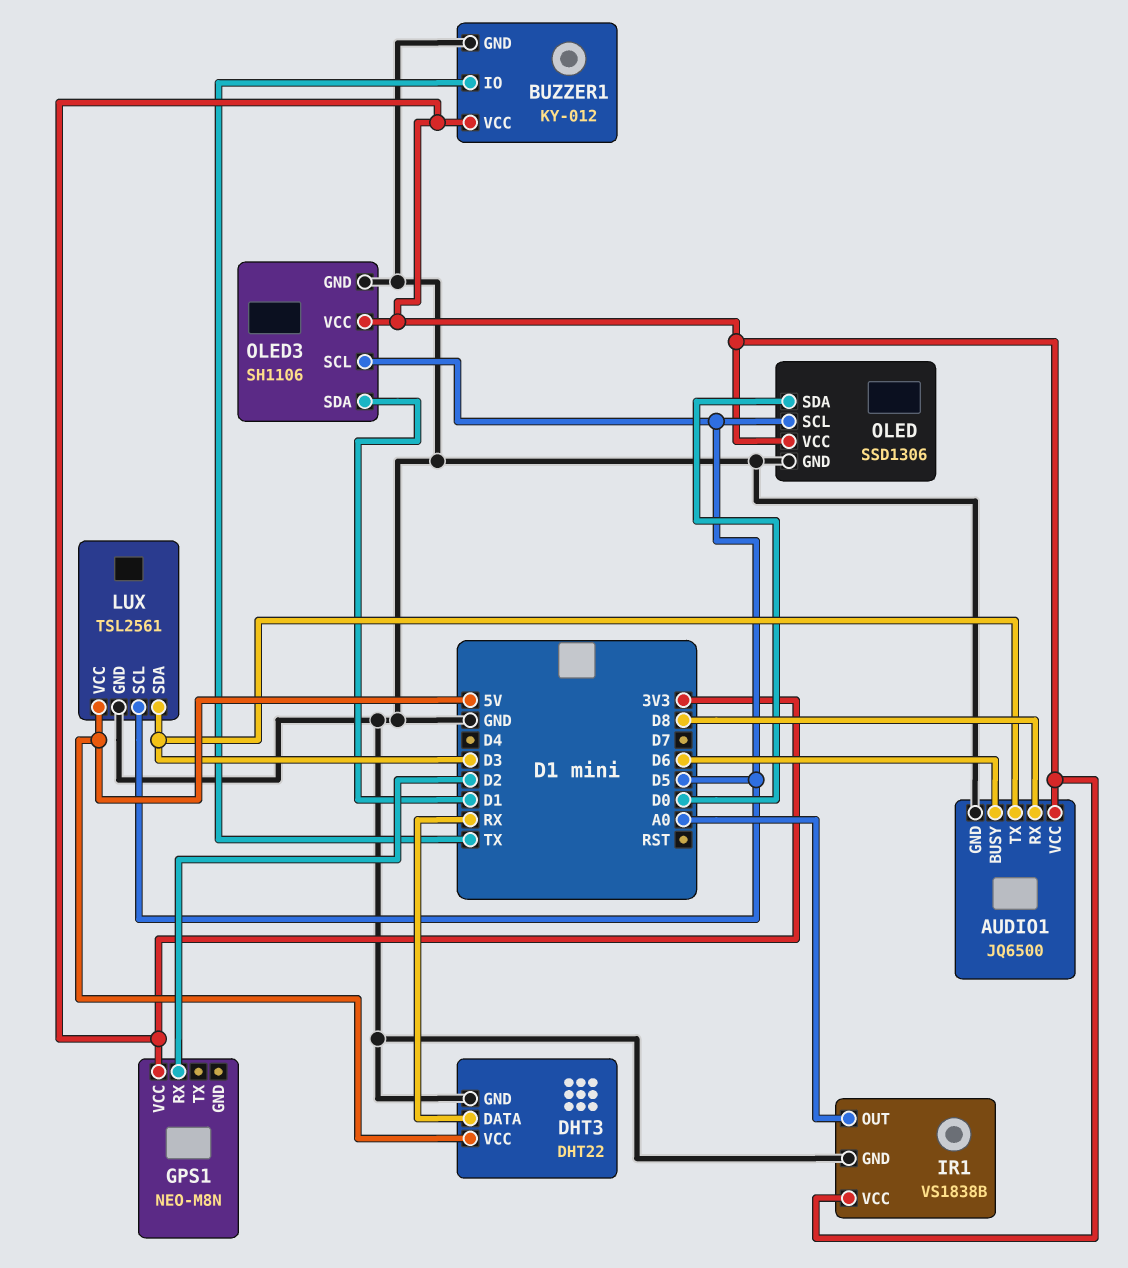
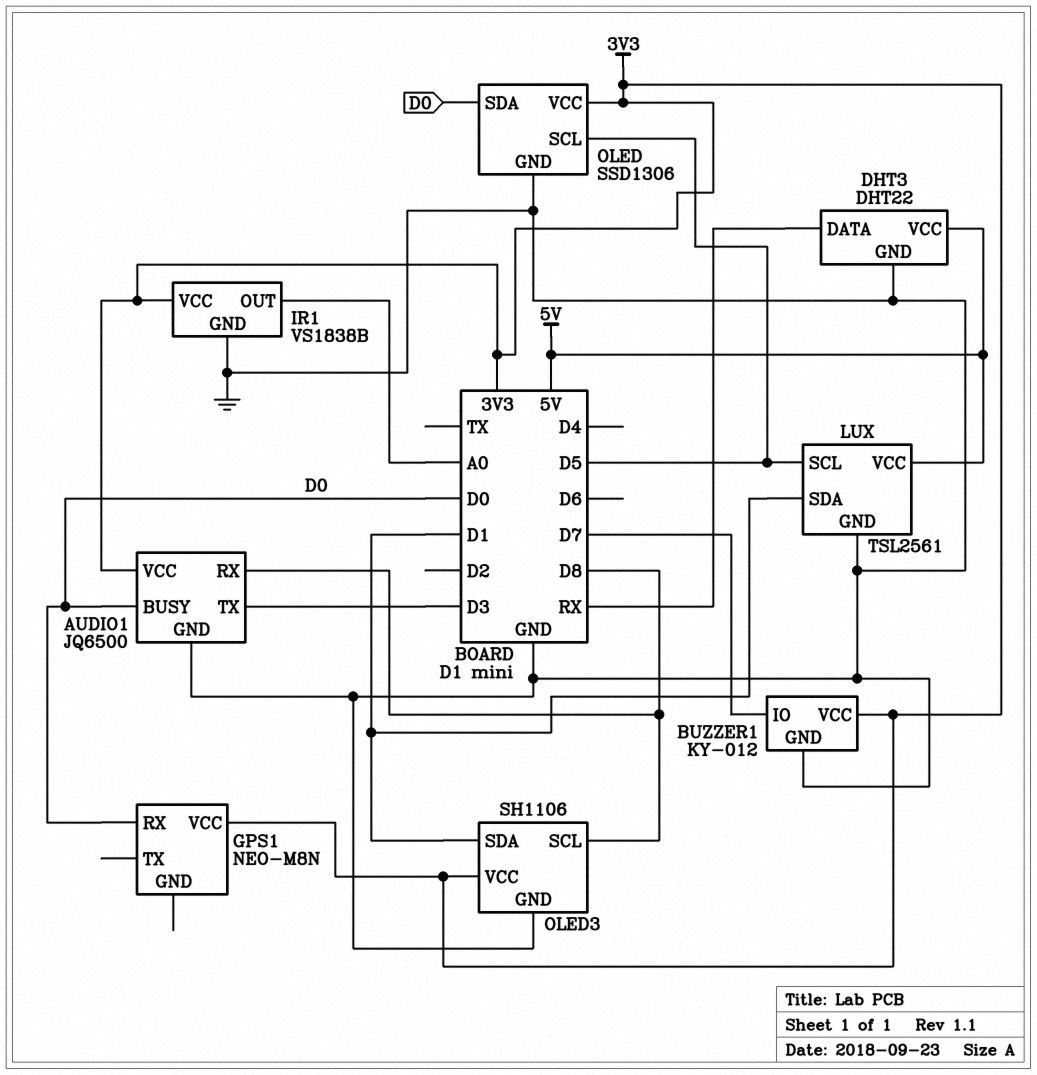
AUDIO1 pin BUSY: D6 -> D0
BUZZER1 pin IO: TX -> D7
GPS1 pin RX: D2 -> D0
LUX pin SDA: D3 -> D1
OLED3 pin SCL: D5 -> D8

